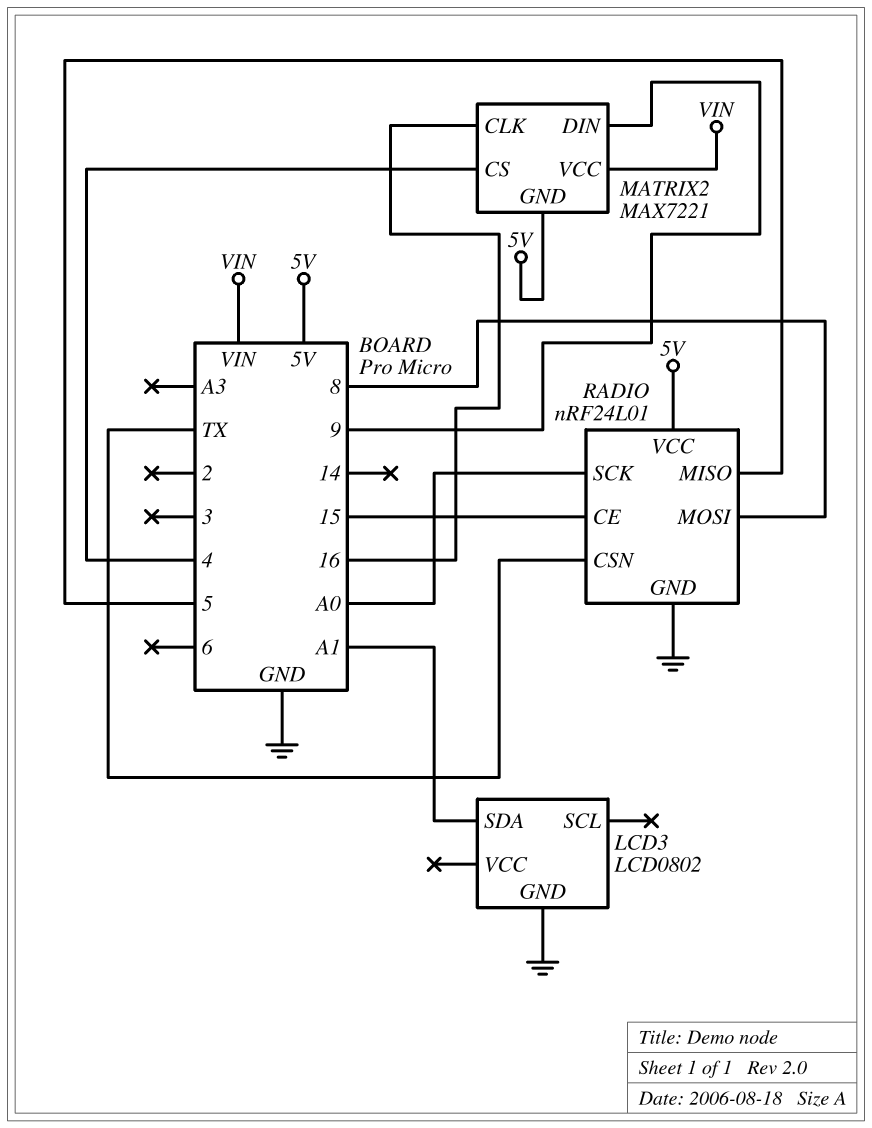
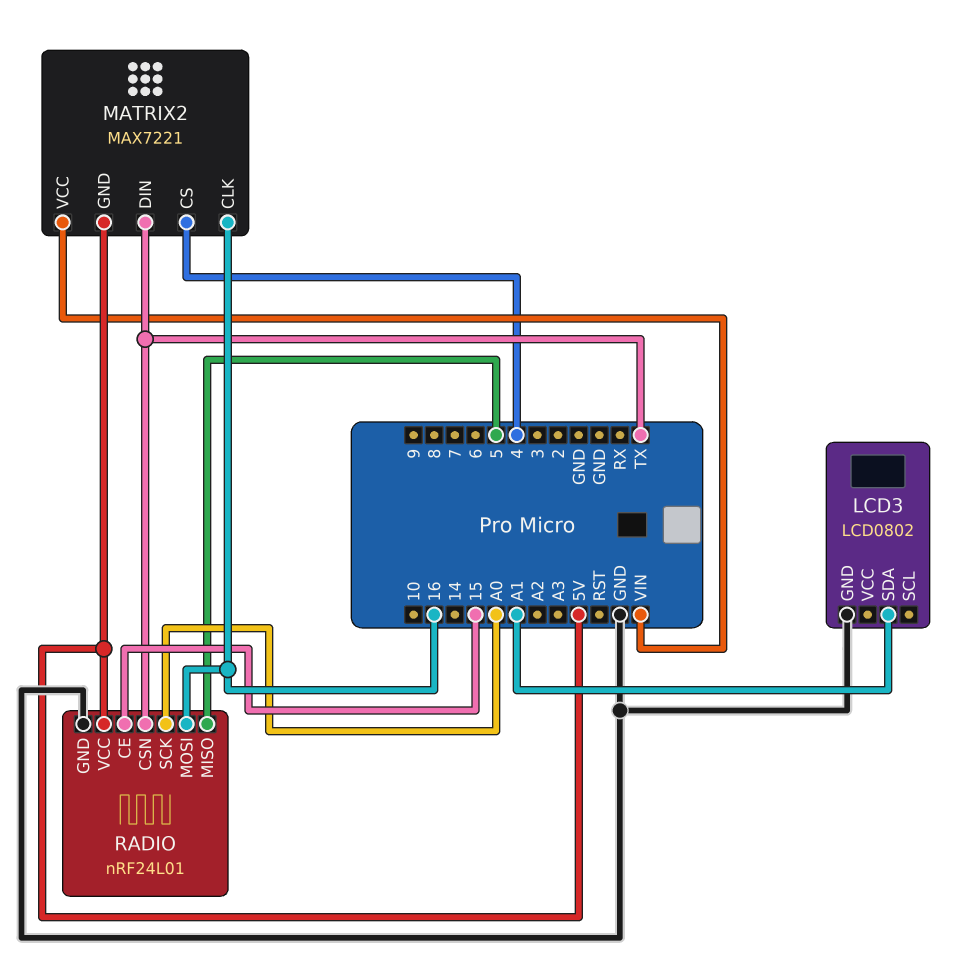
MATRIX2 pin DIN: 9 -> TX
RADIO pin MOSI: 8 -> 16

